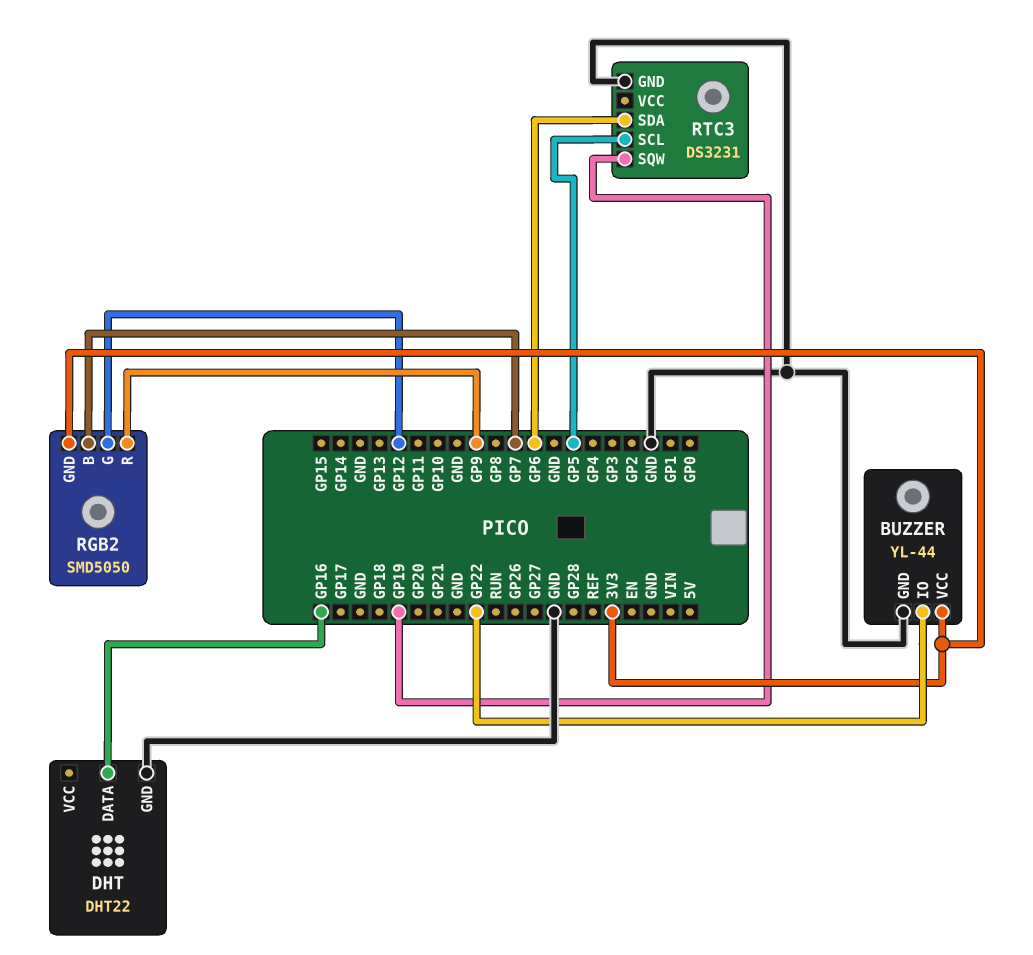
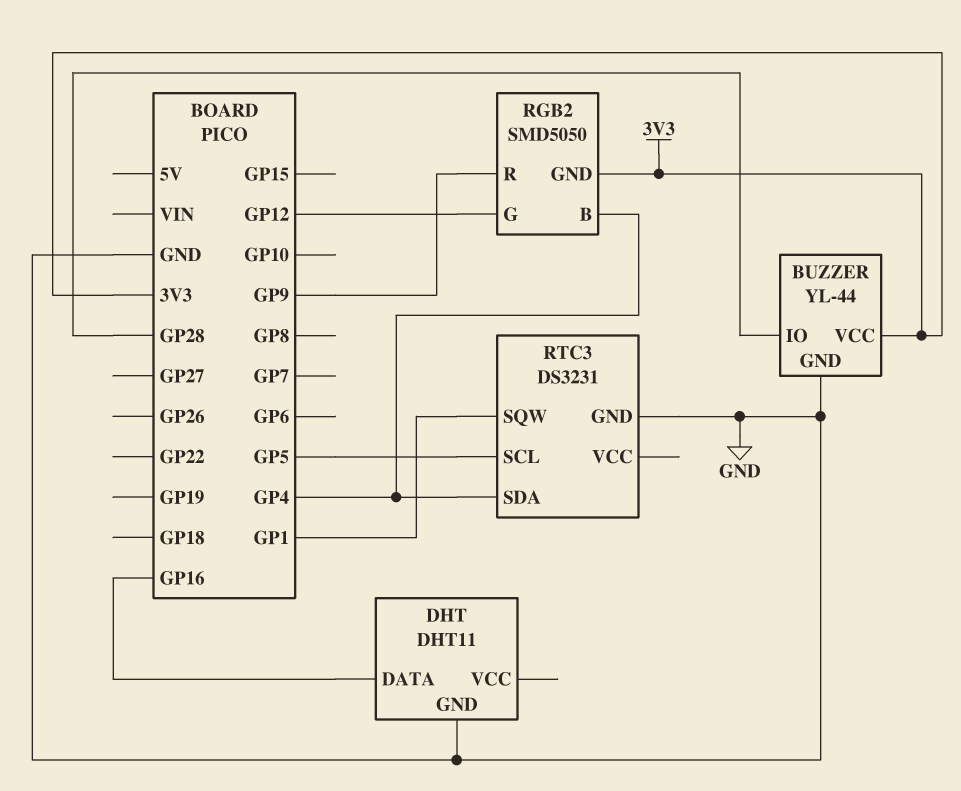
BUZZER pin IO: GP22 -> GP28
DHT: DHT22 -> DHT11
RGB2 pin B: GP7 -> GP4
RTC3 pin SDA: GP6 -> GP4
RTC3 pin SQW: GP19 -> GP1

